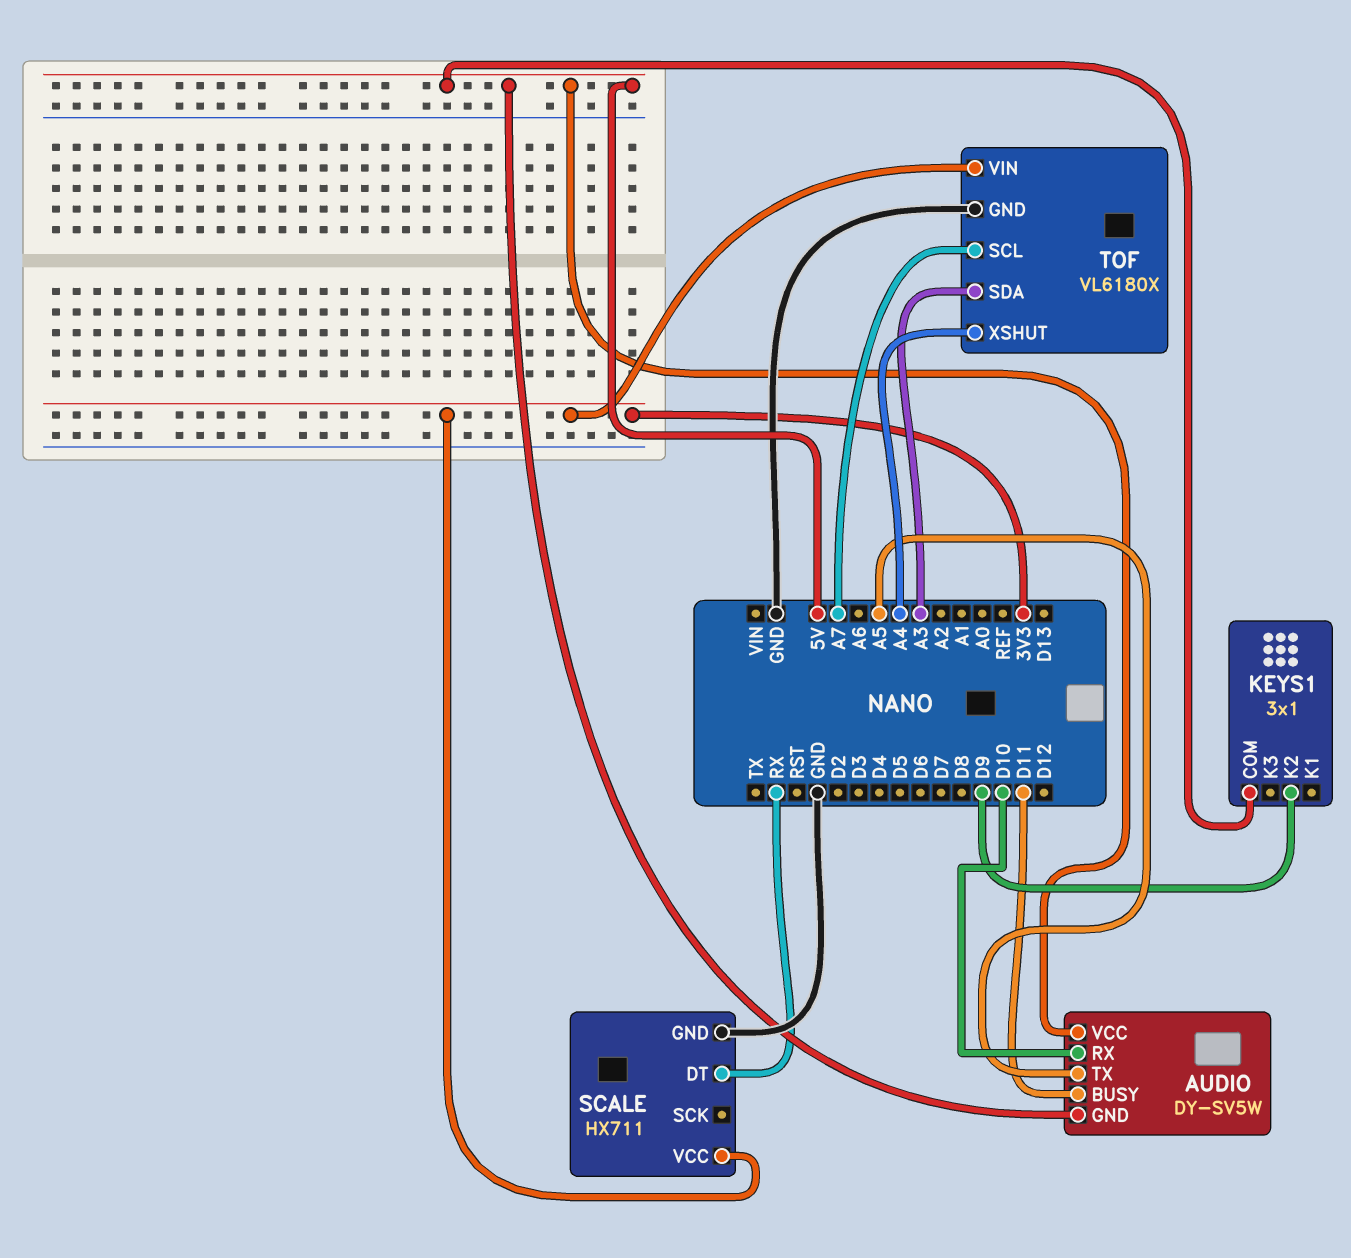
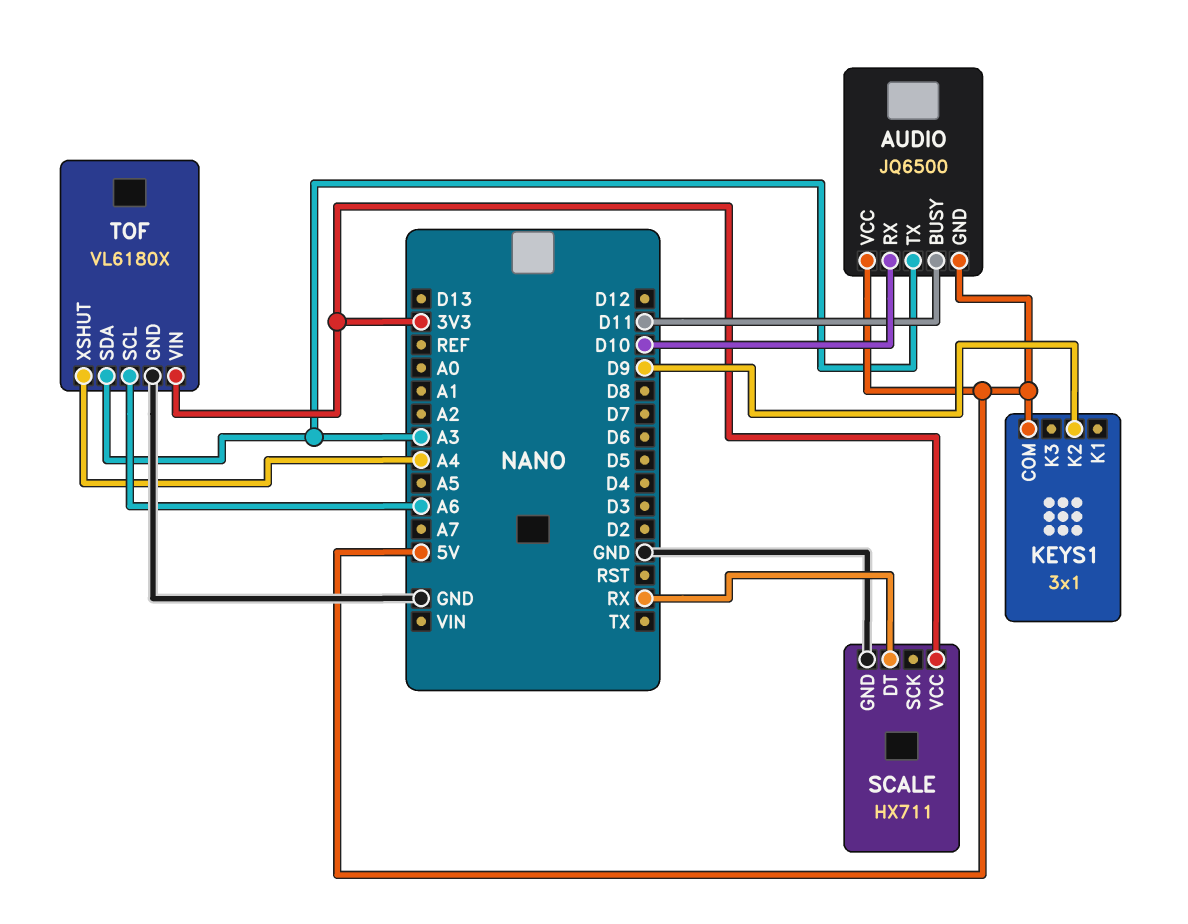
AUDIO: DY-SV5W -> JQ6500
AUDIO pin TX: A5 -> A3
TOF pin SCL: A7 -> A6

